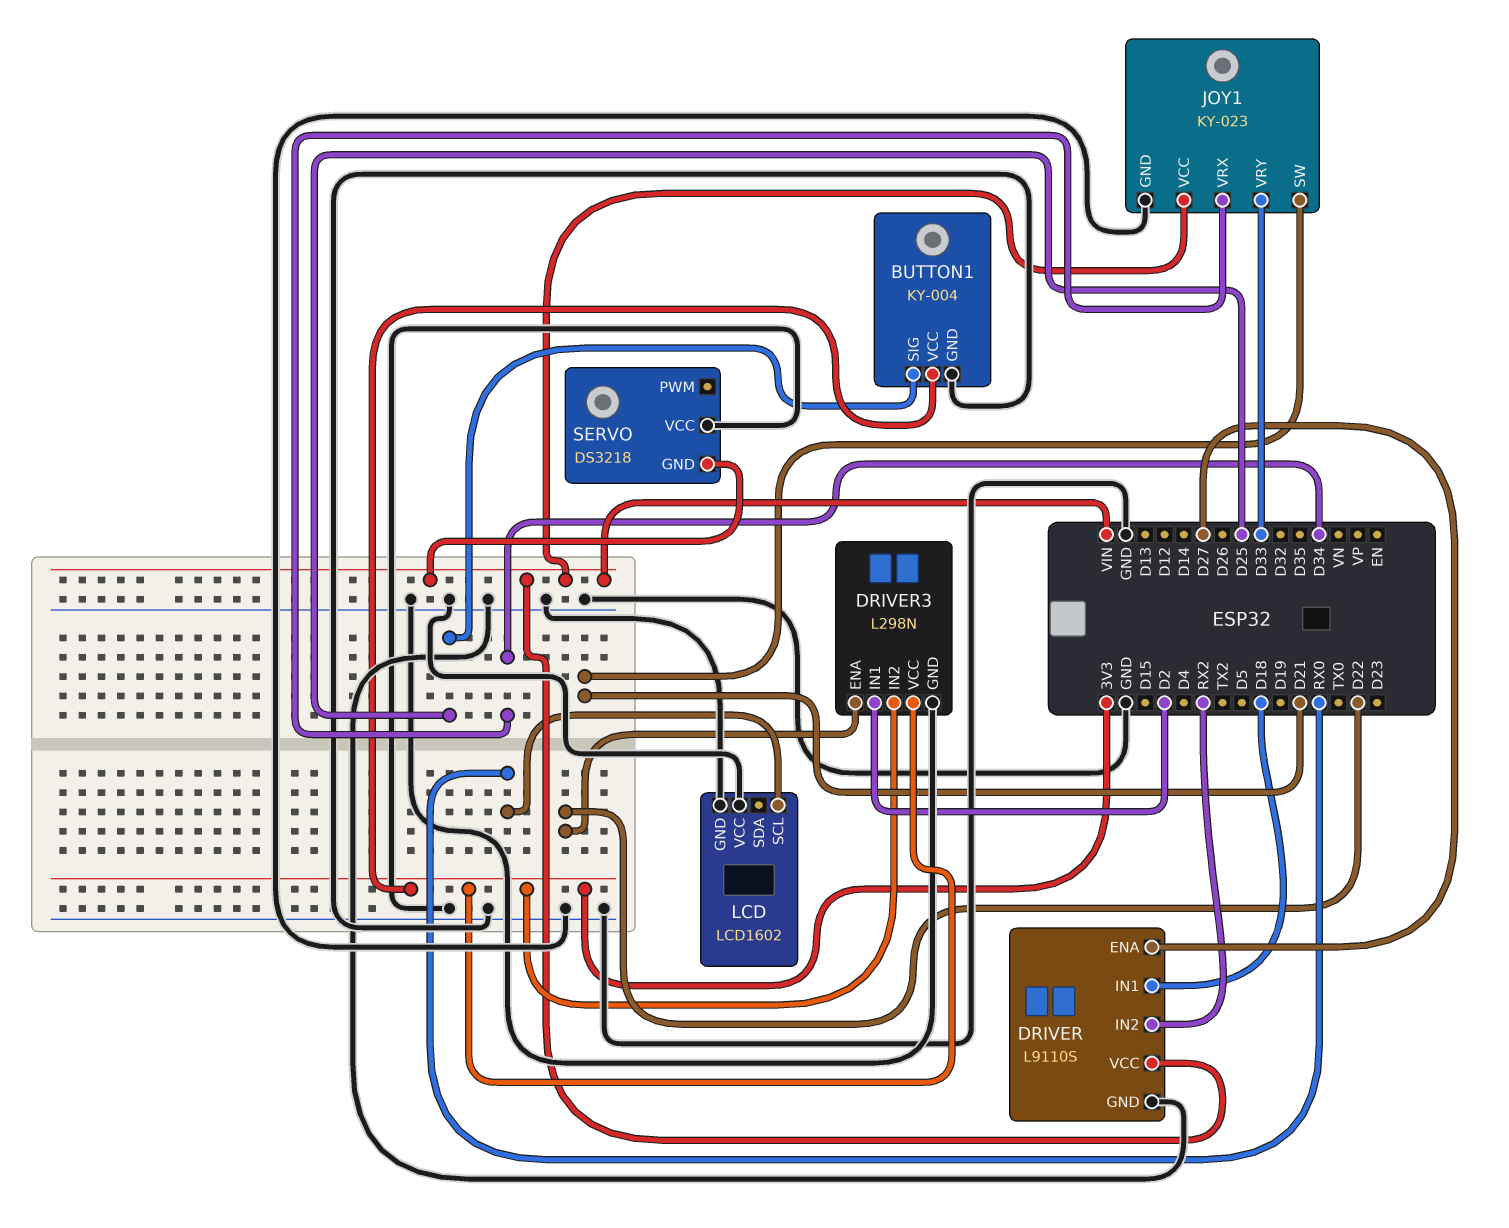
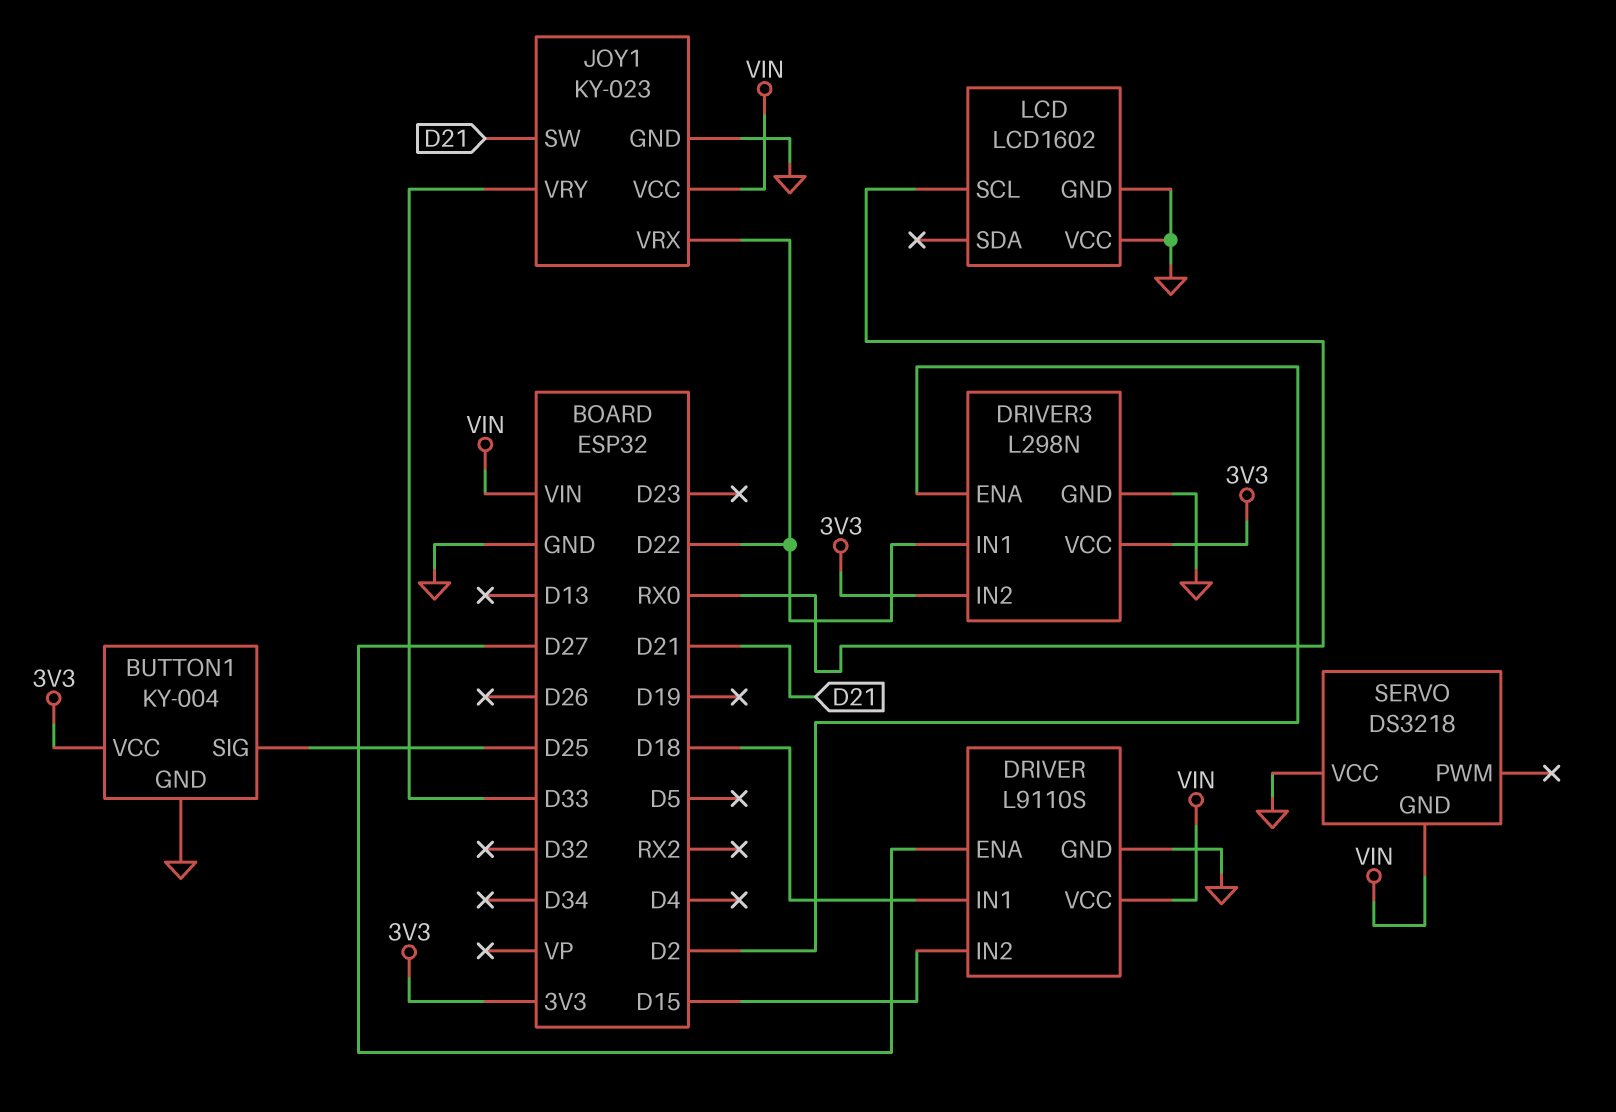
DRIVER pin IN2: RX2 -> D15
DRIVER3 pin ENA: D22 -> D2
DRIVER3 pin IN1: D2 -> D22
JOY1 pin VRX: D34 -> D22

